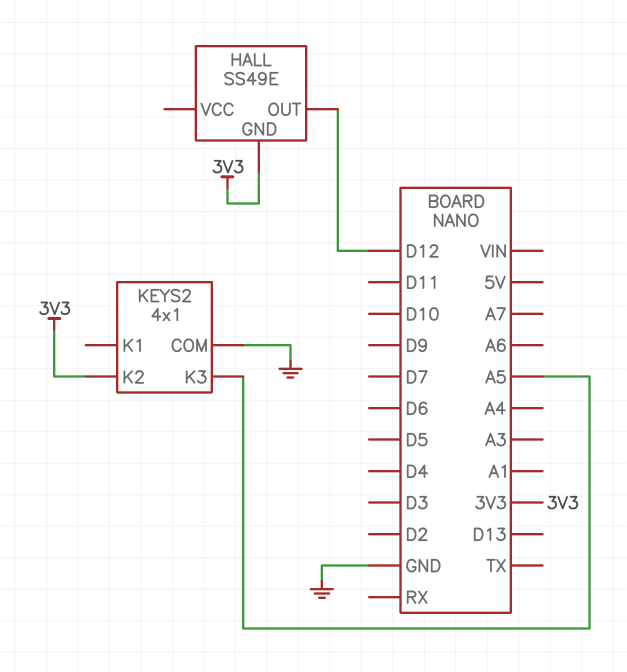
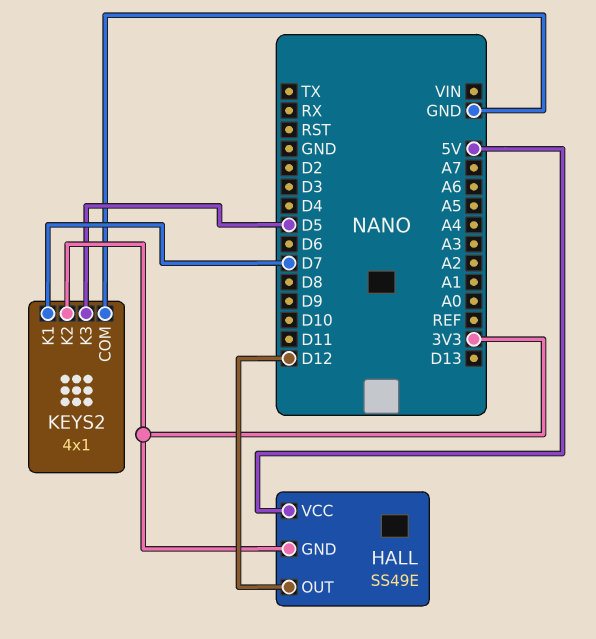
HALL pin VCC: none -> 5V
KEYS2 pin K1: none -> D7
KEYS2 pin K3: A5 -> D5

